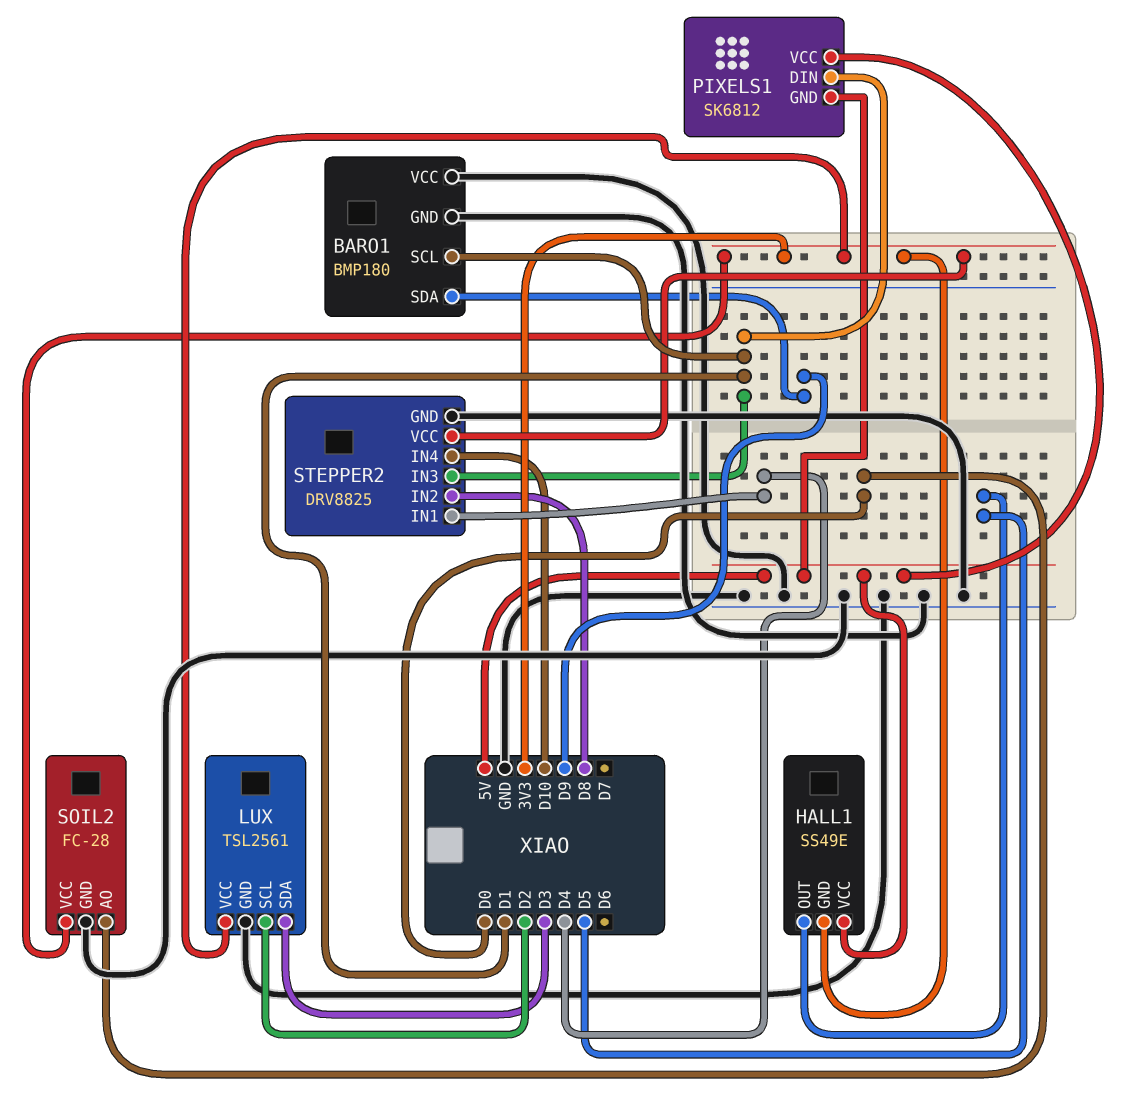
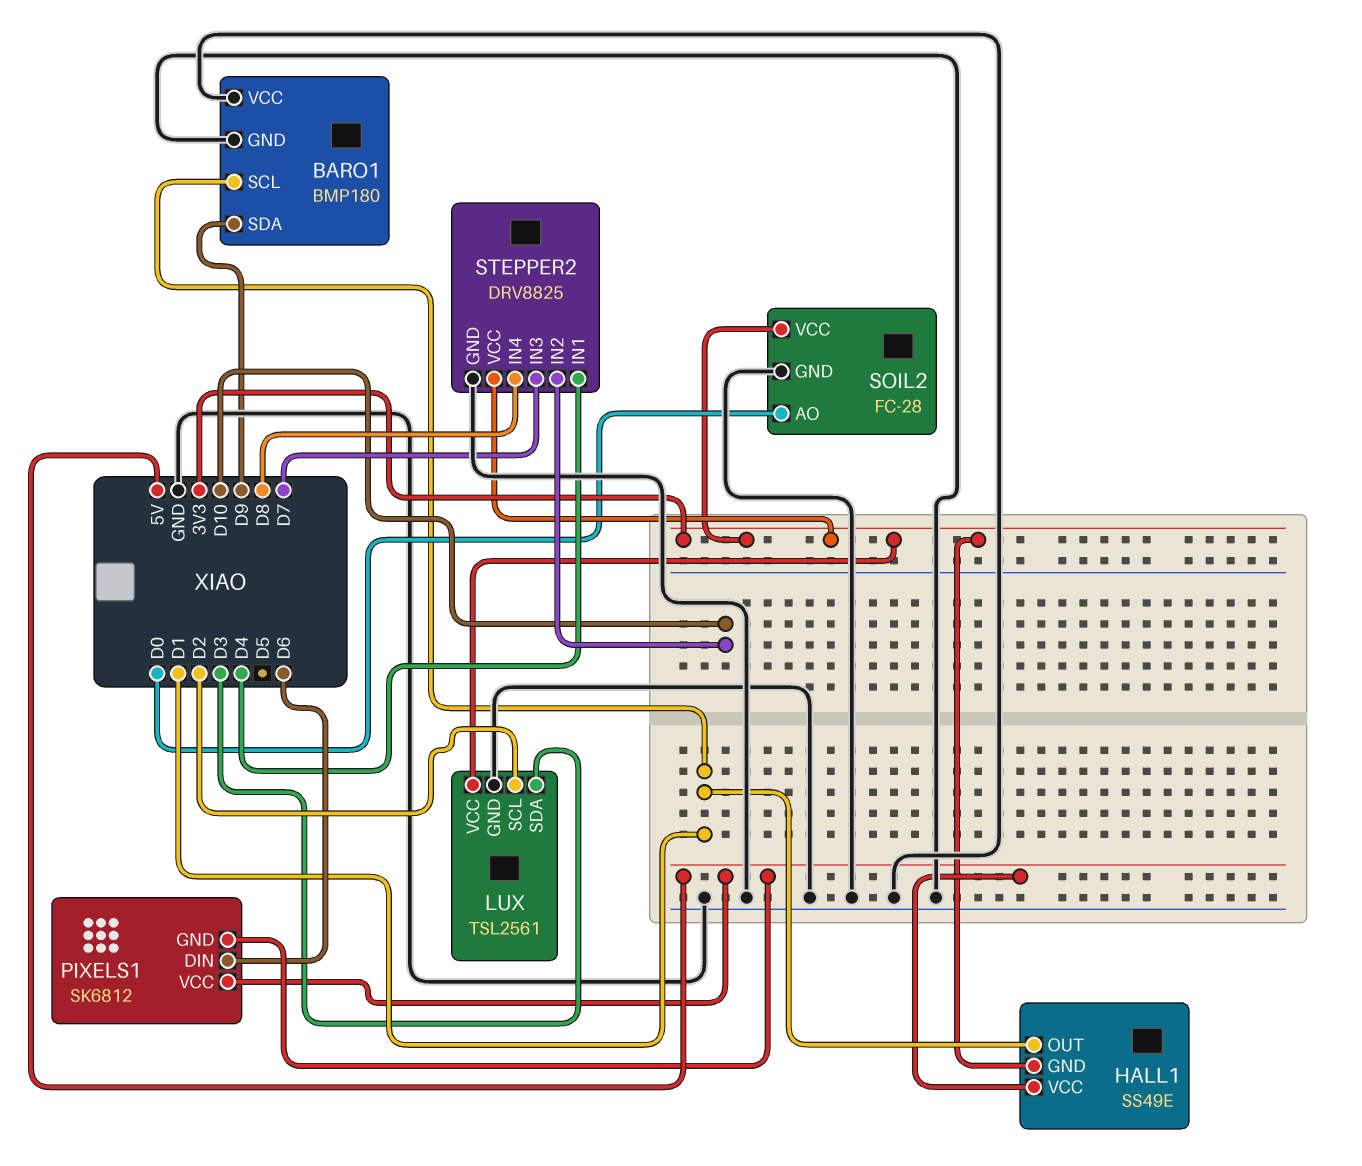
HALL1 pin OUT: D5 -> D1
PIXELS1 pin DIN: D1 -> D6
STEPPER2 pin IN2: D8 -> D10
STEPPER2 pin IN3: D1 -> D7
STEPPER2 pin IN4: D10 -> D8

